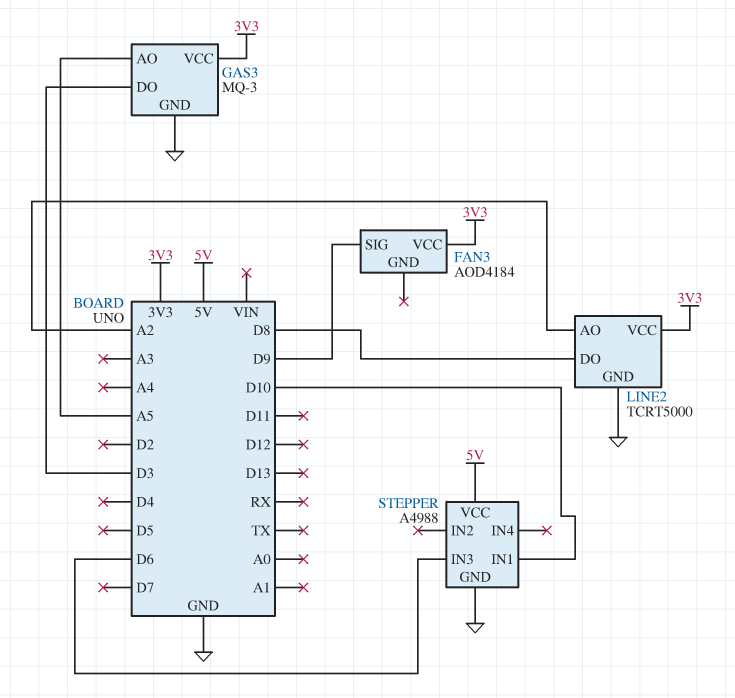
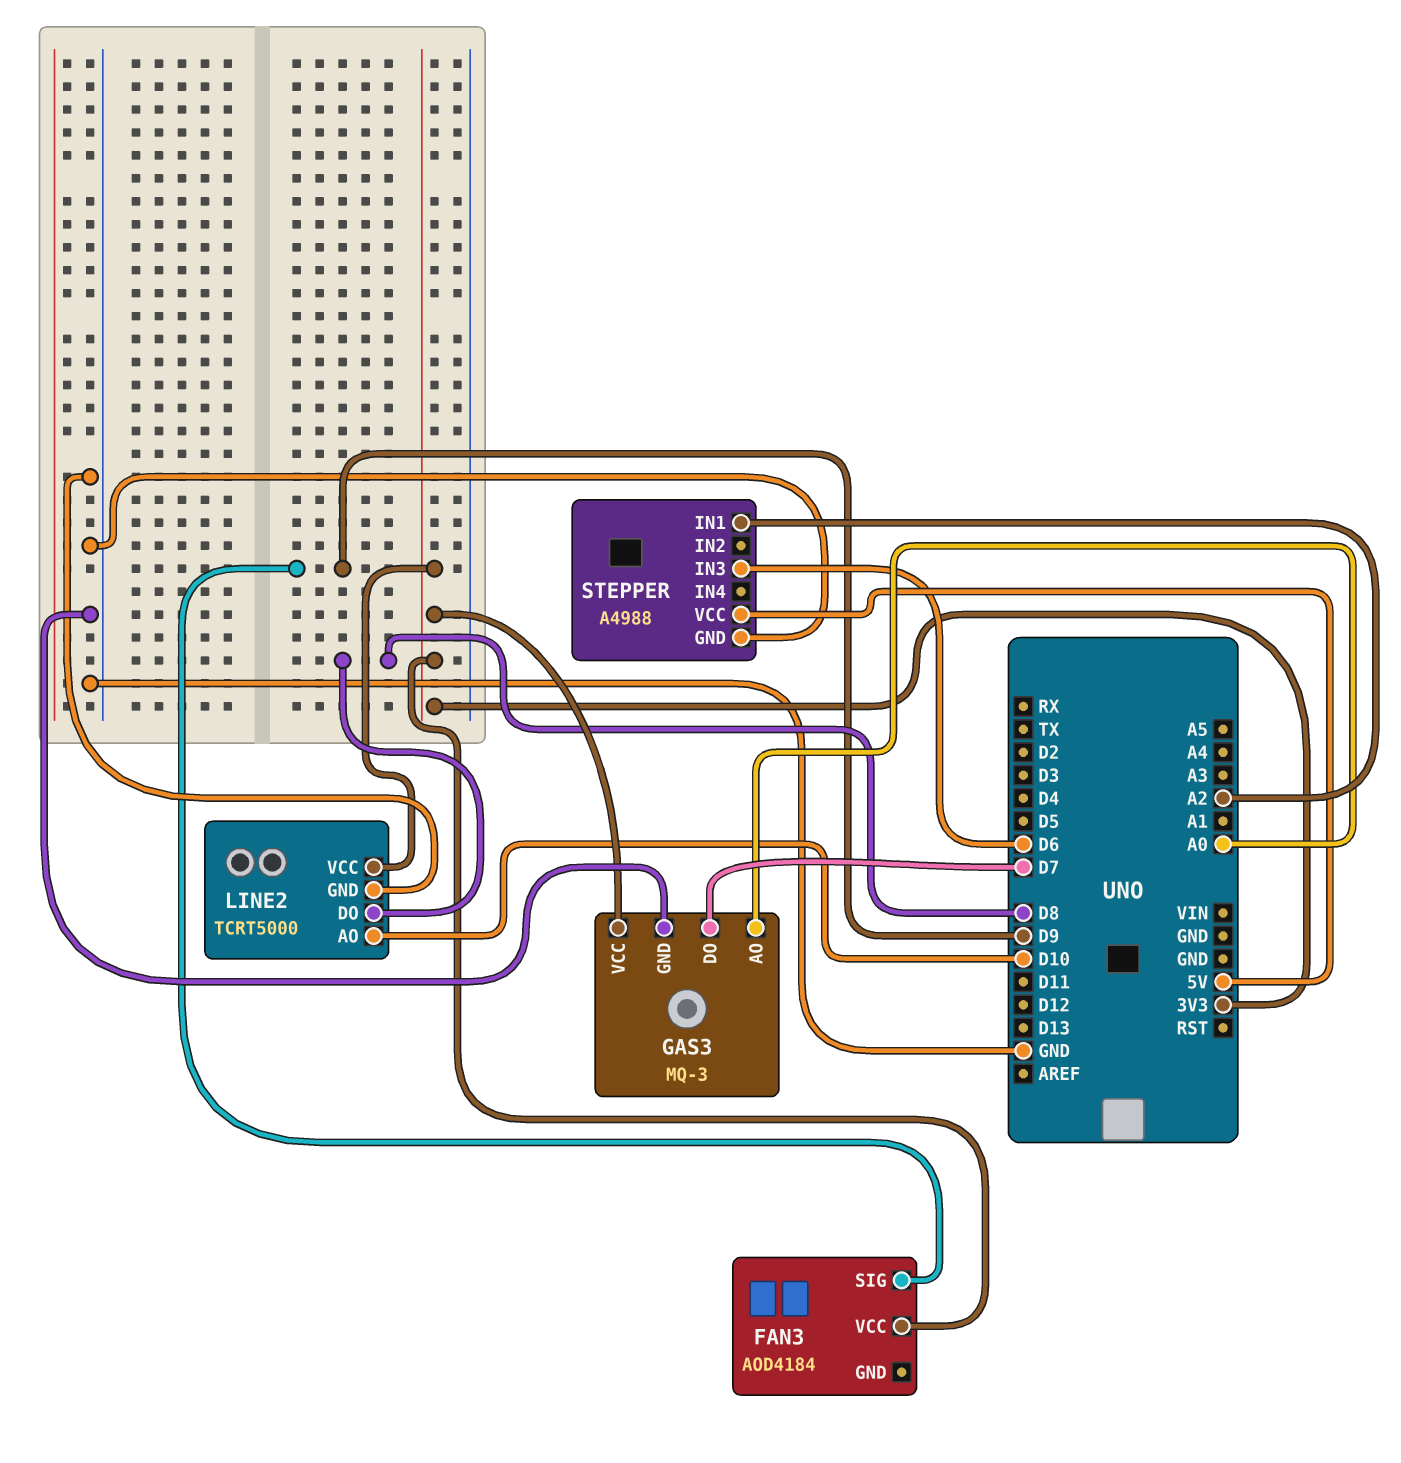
GAS3 pin AO: A5 -> A0
GAS3 pin DO: D3 -> D7
LINE2 pin AO: A2 -> D10
STEPPER pin IN1: D10 -> A2

